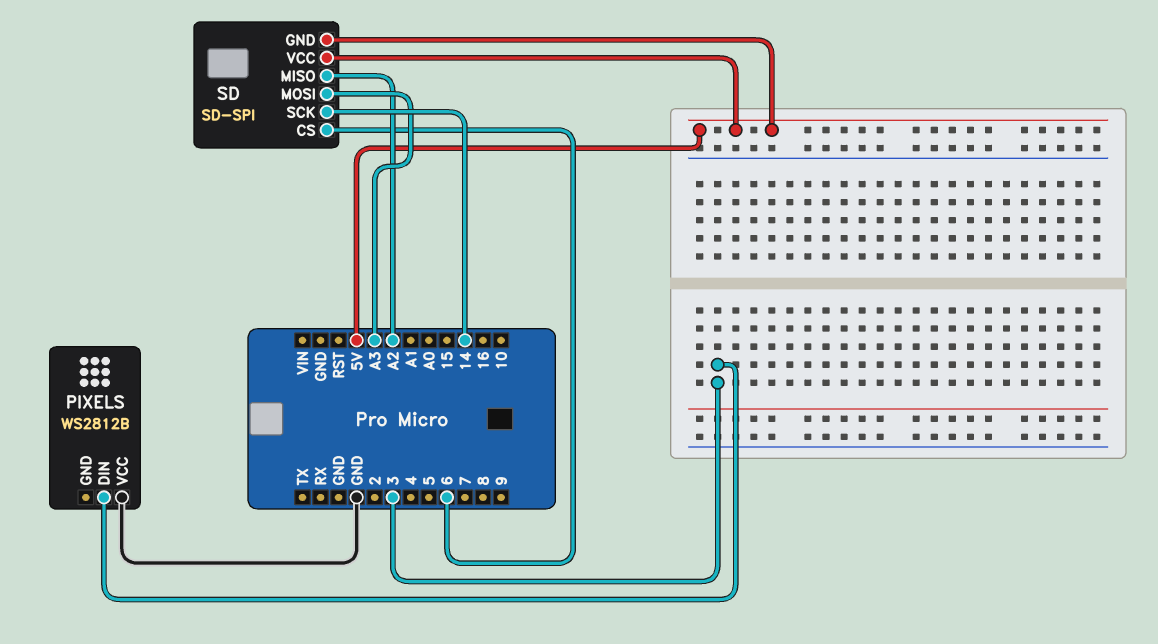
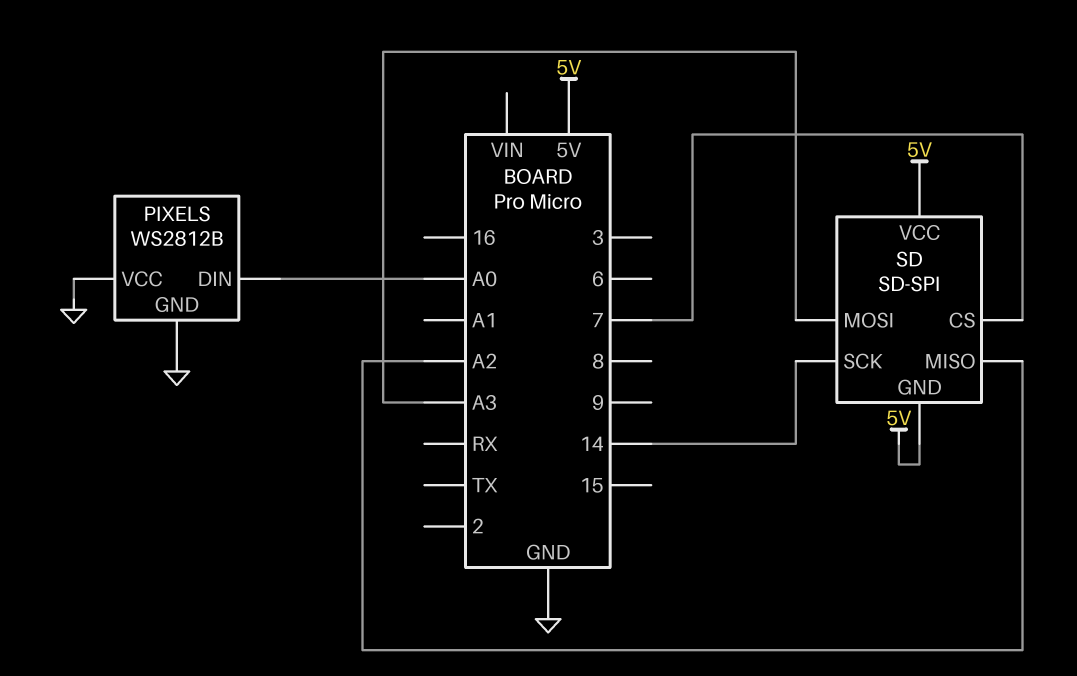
PIXELS pin DIN: 3 -> A0
PIXELS pin GND: none -> GND
SD pin CS: 6 -> 7

